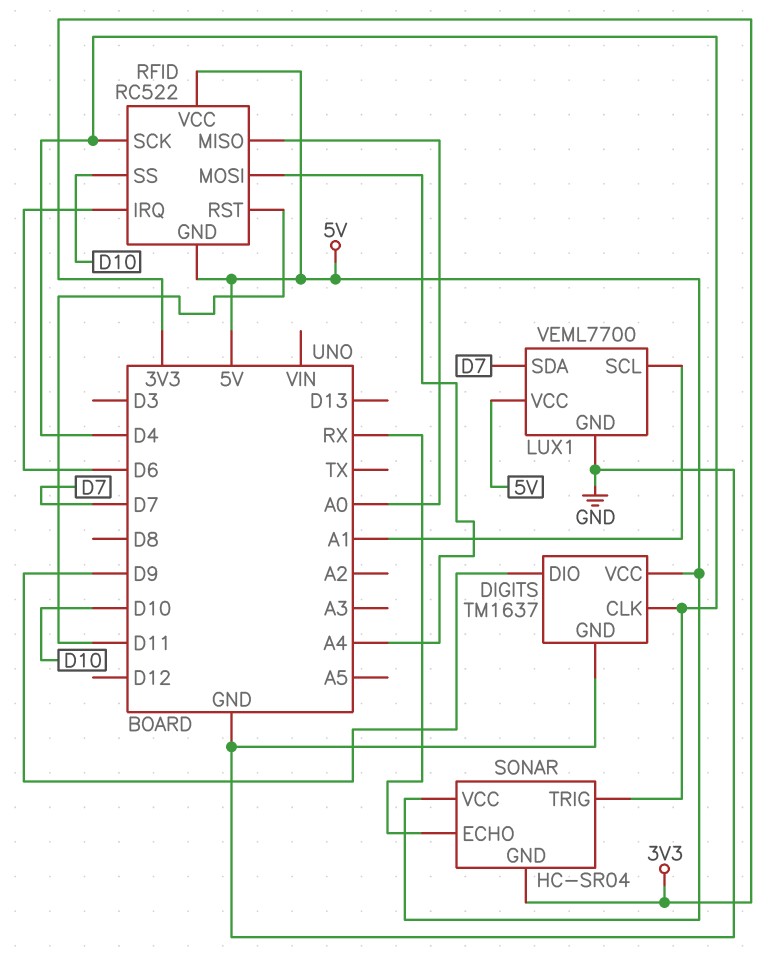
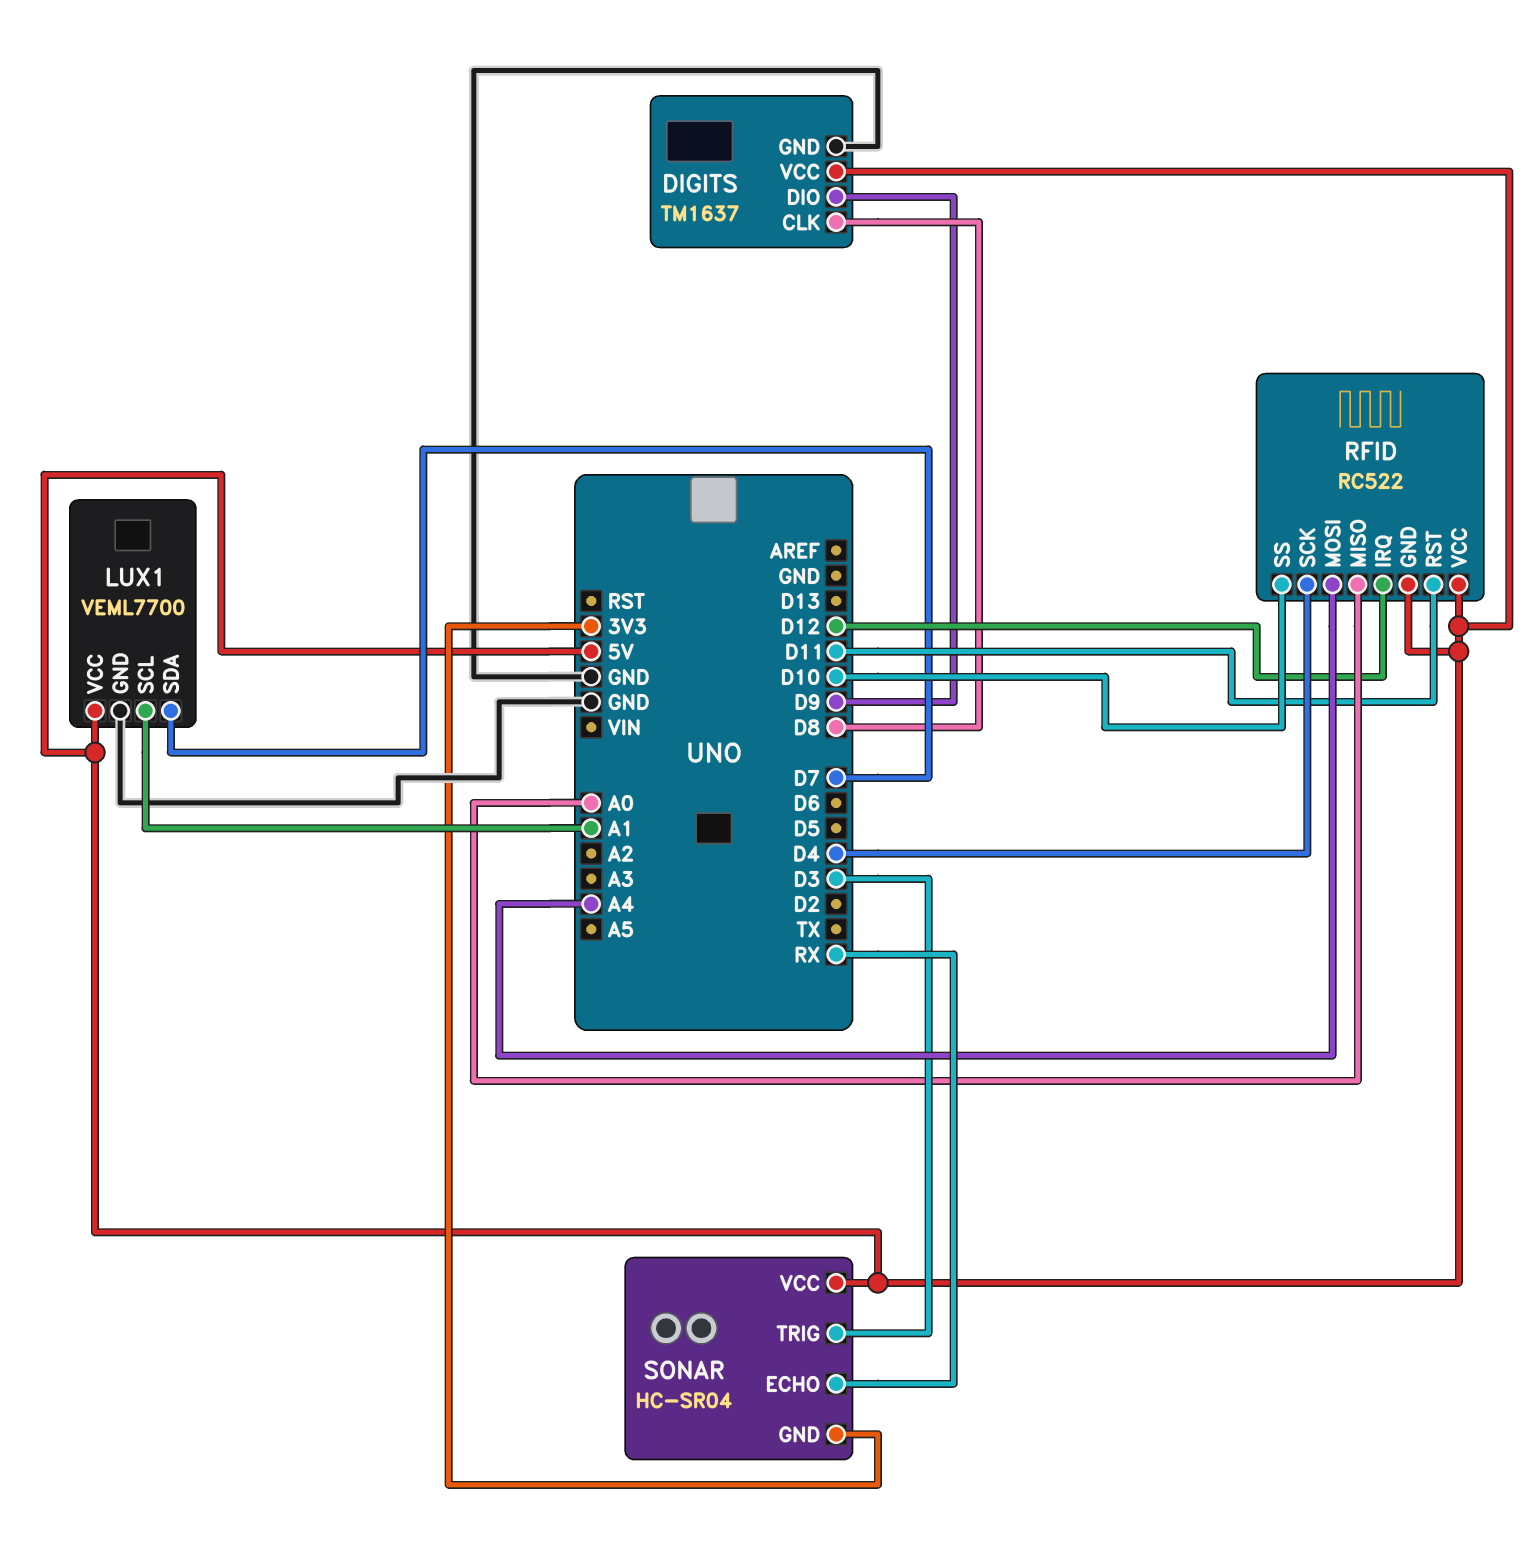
DIGITS pin CLK: D4 -> D8
RFID pin IRQ: D6 -> D12
SONAR pin TRIG: D4 -> D3

